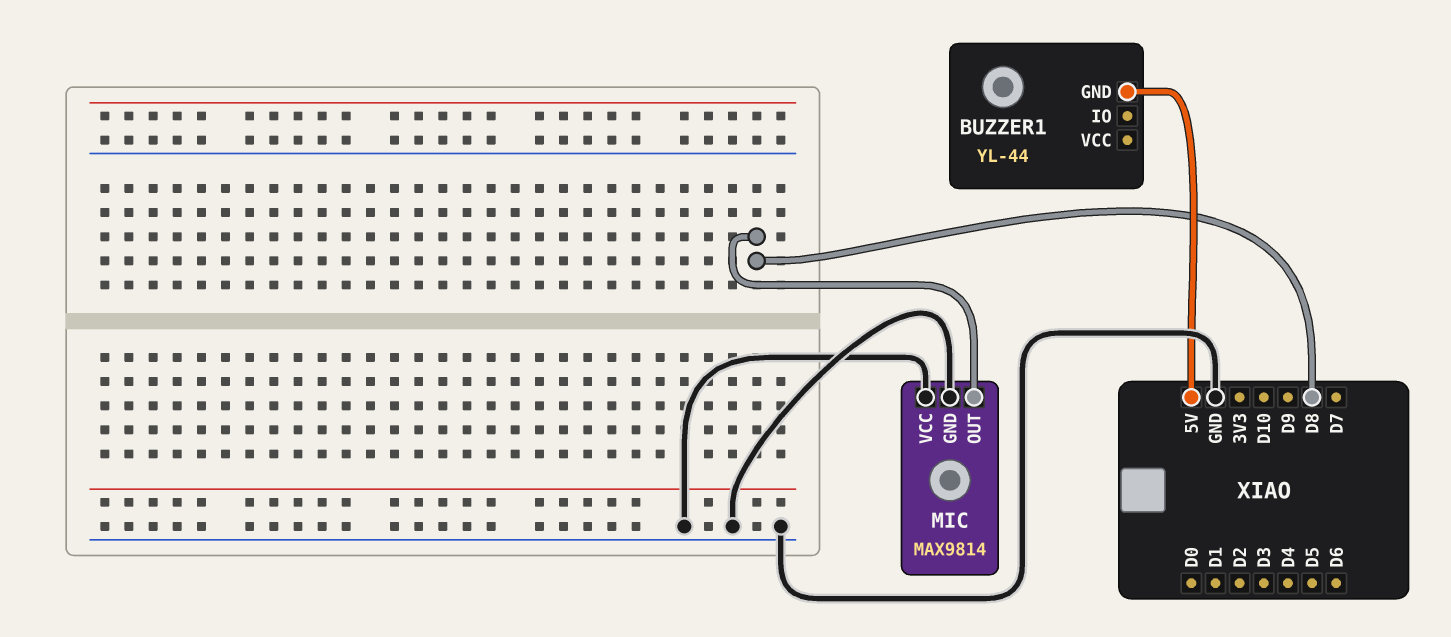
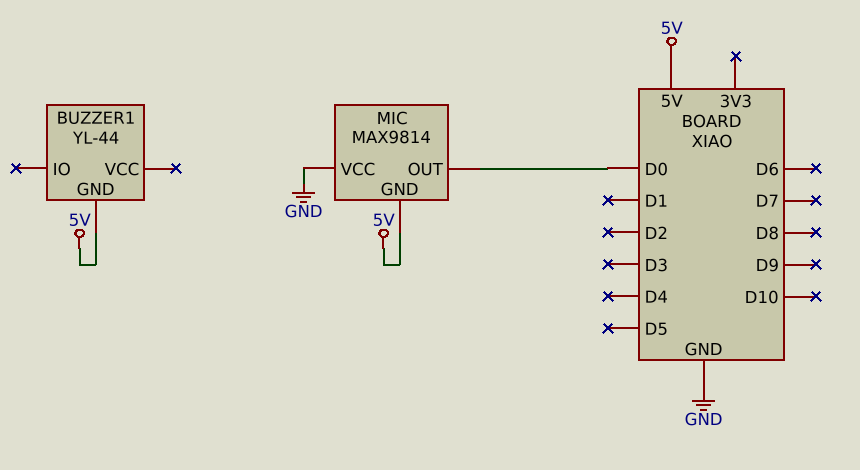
MIC pin GND: GND -> 5V
MIC pin OUT: D8 -> D0

